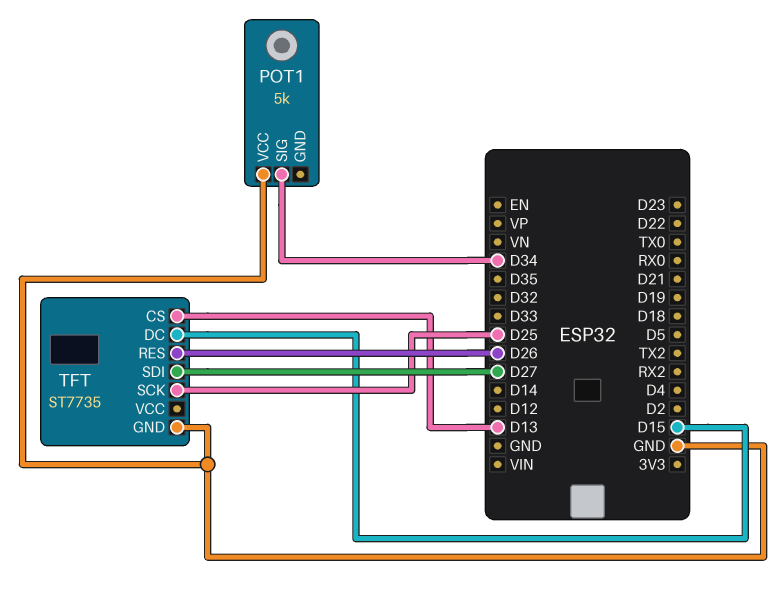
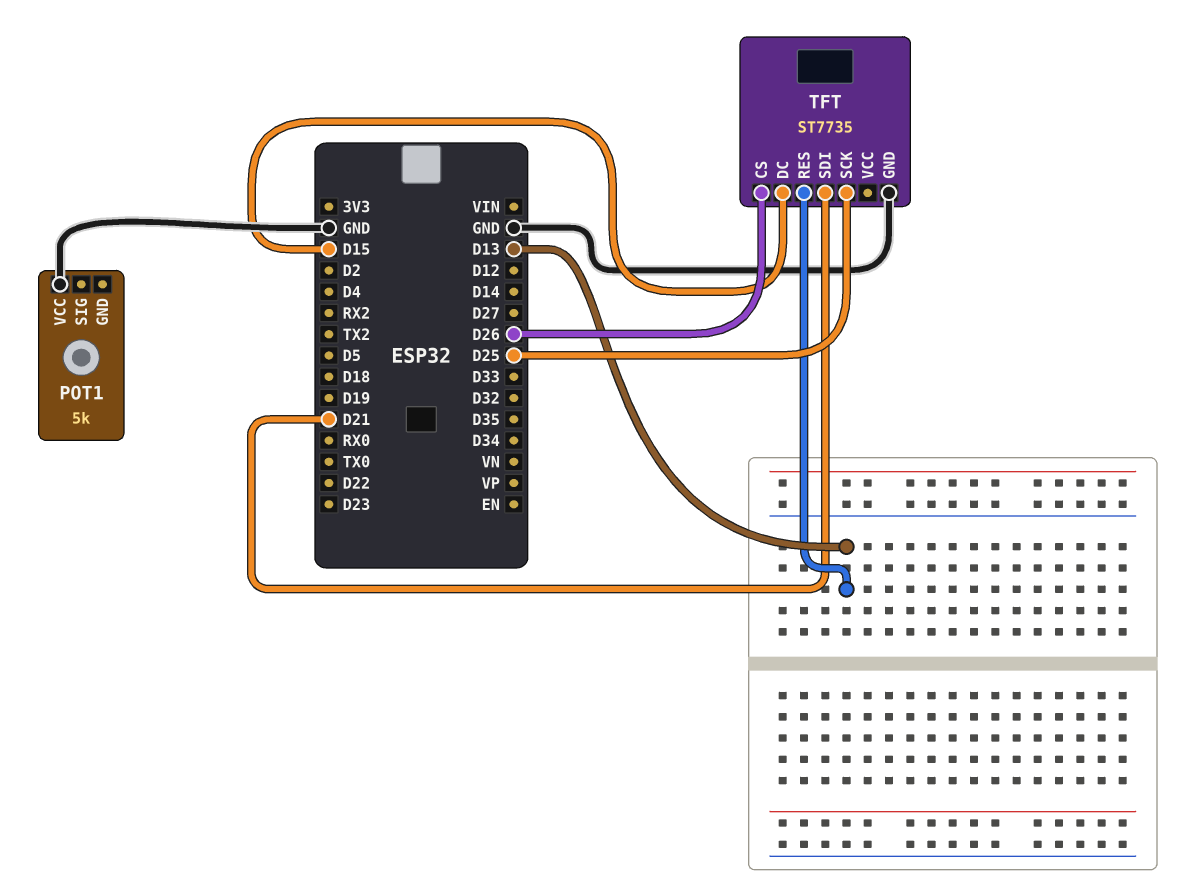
POT1 pin SIG: D34 -> none
TFT pin CS: D13 -> D26
TFT pin RES: D26 -> D13
TFT pin SDI: D27 -> D21

